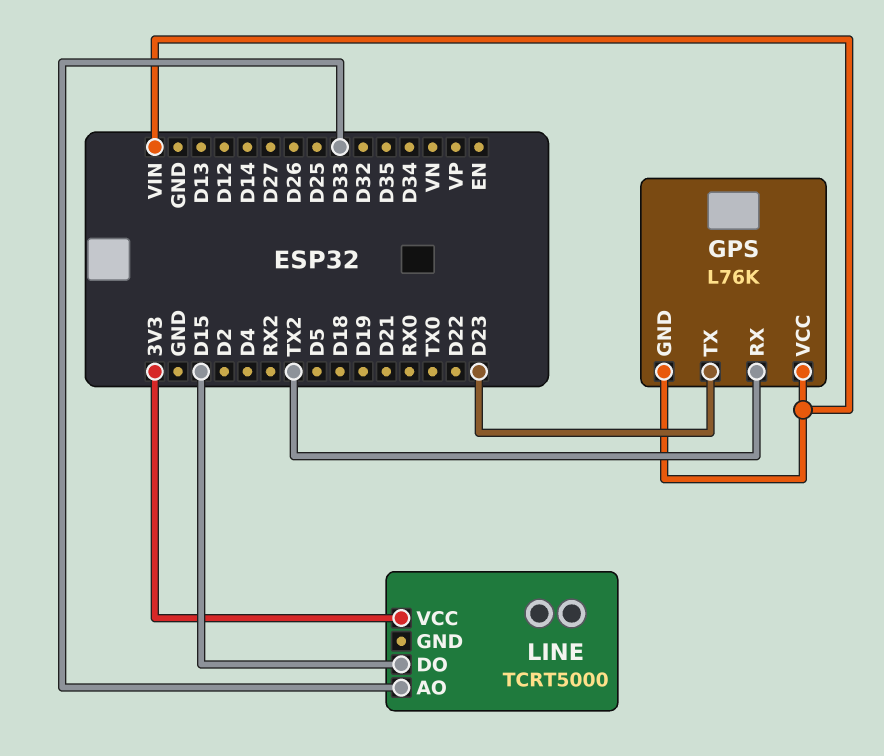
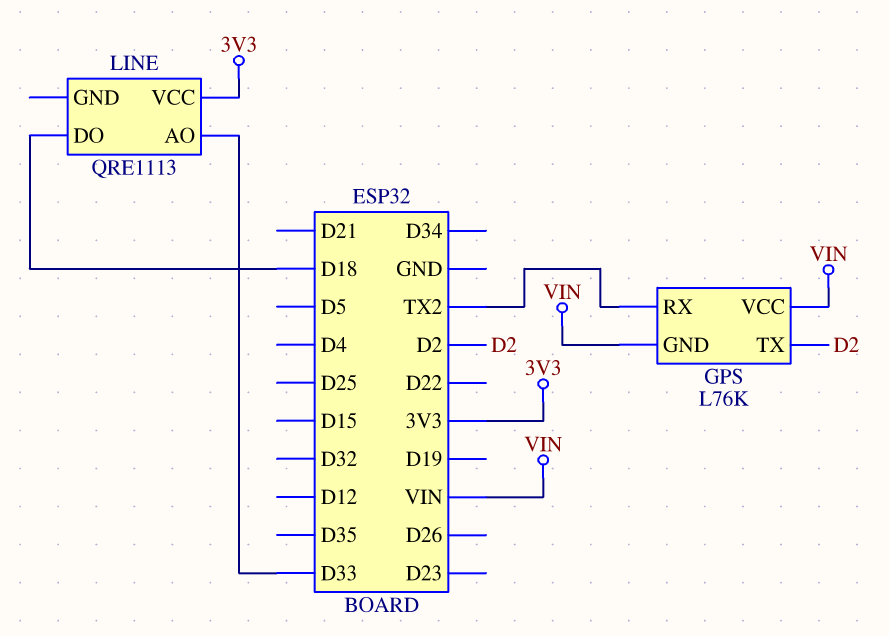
GPS pin TX: D23 -> D2
LINE: TCRT5000 -> QRE1113
LINE pin DO: D15 -> D18

